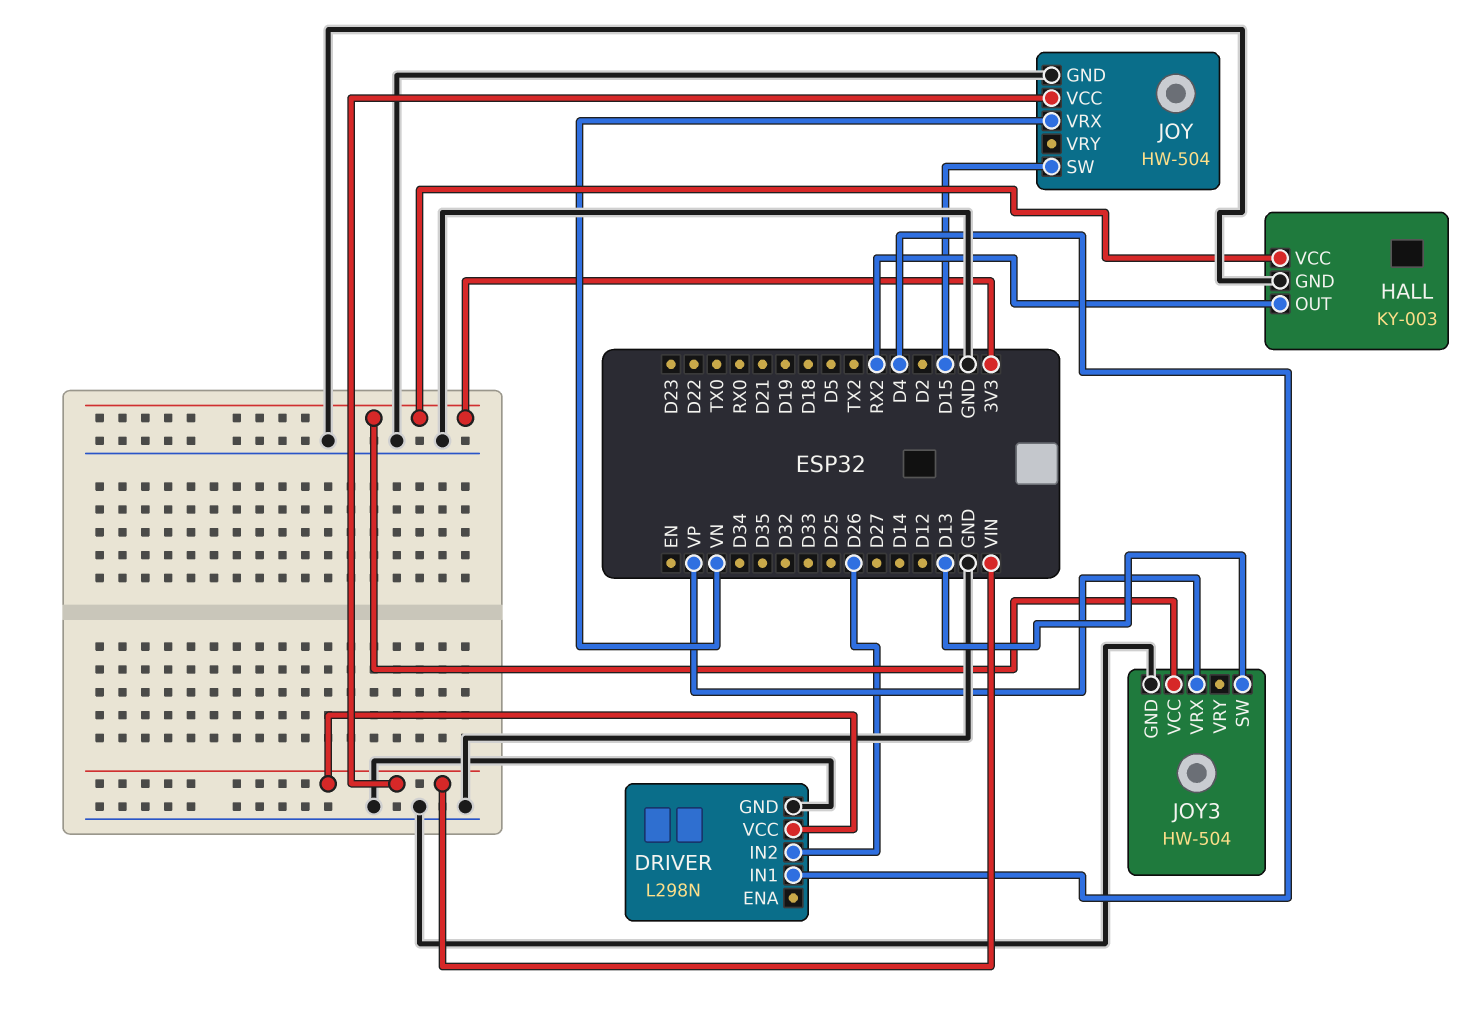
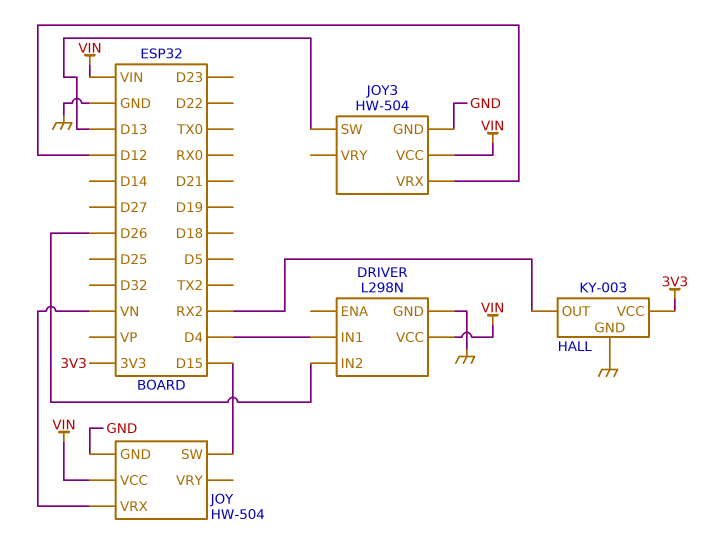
JOY3 pin VCC: 3V3 -> VIN
JOY3 pin VRX: VP -> D12

